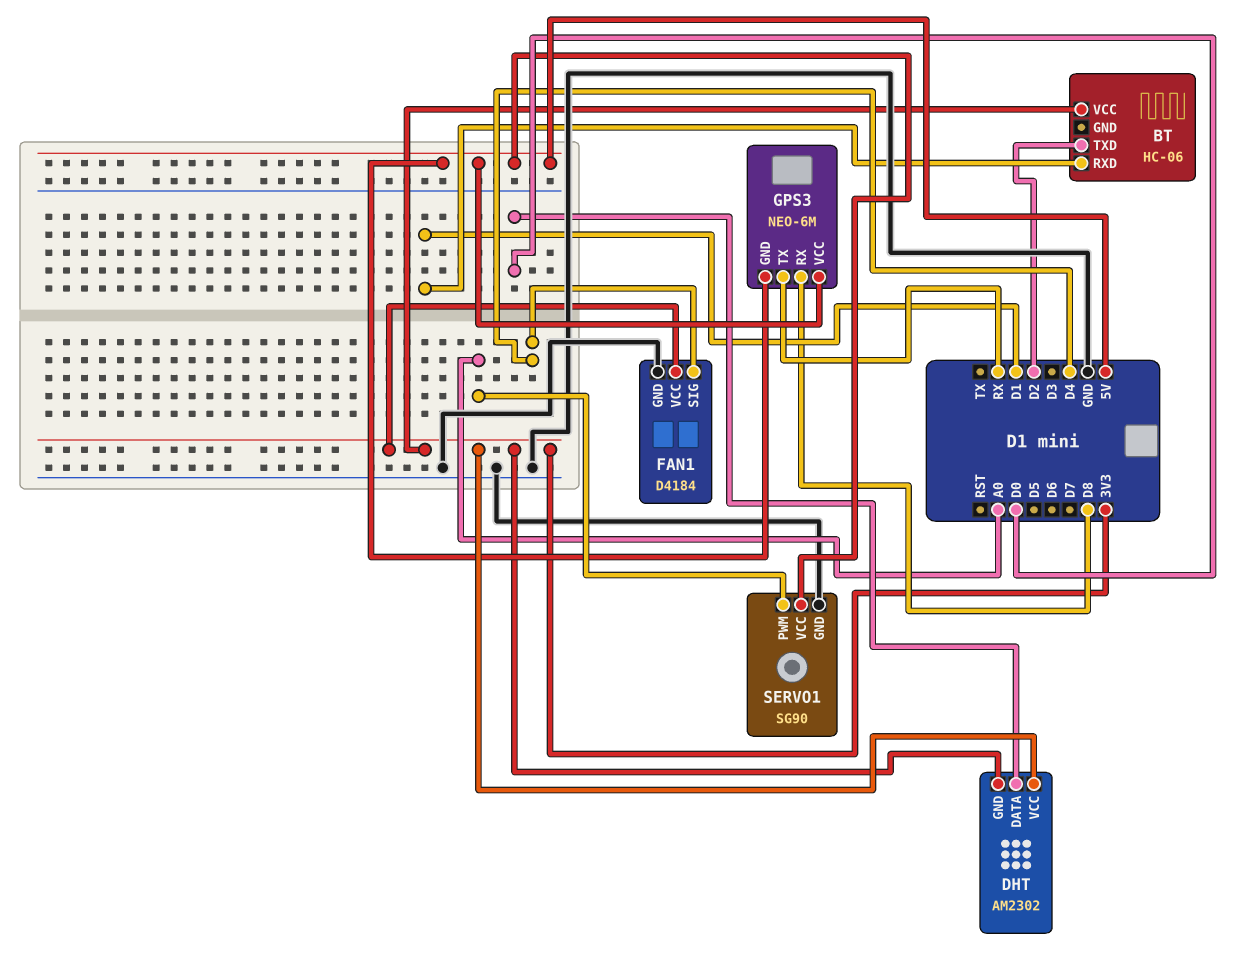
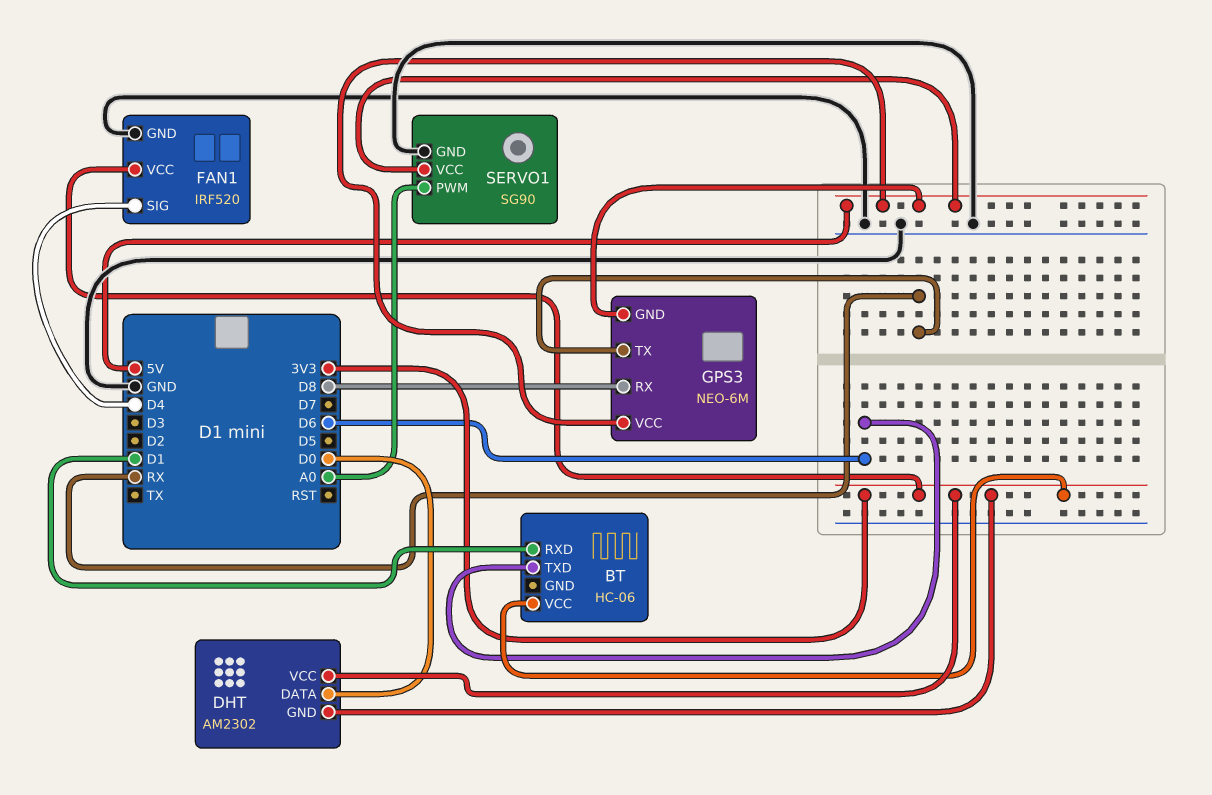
BT pin TXD: D2 -> D6
FAN1: D4184 -> IRF520

